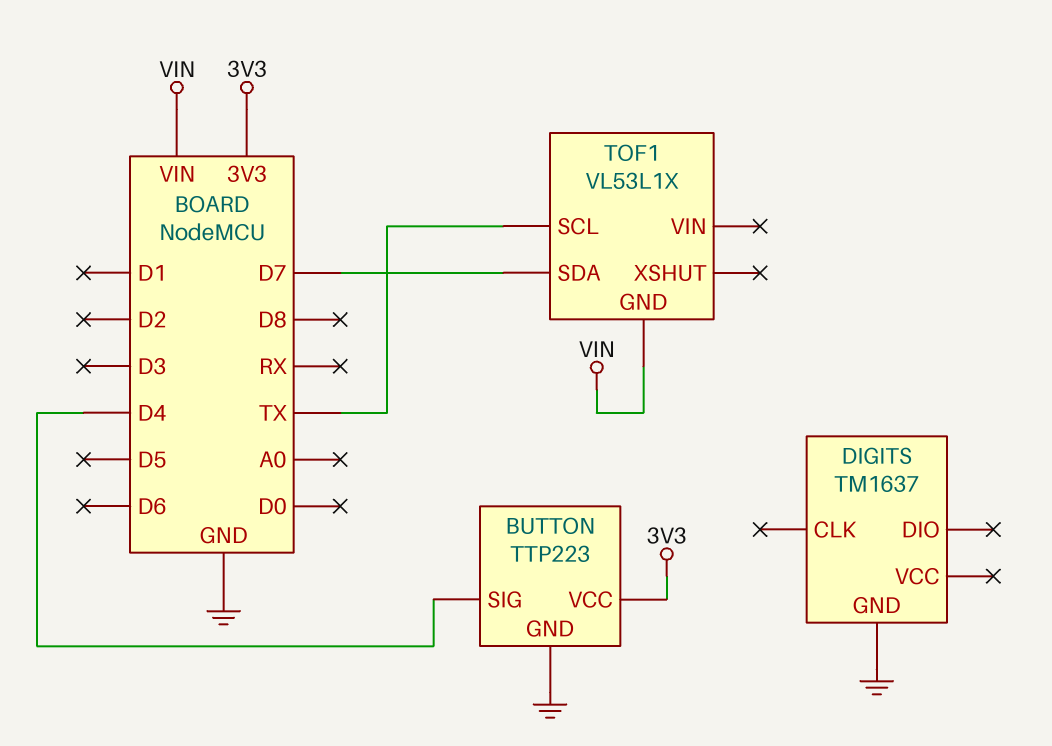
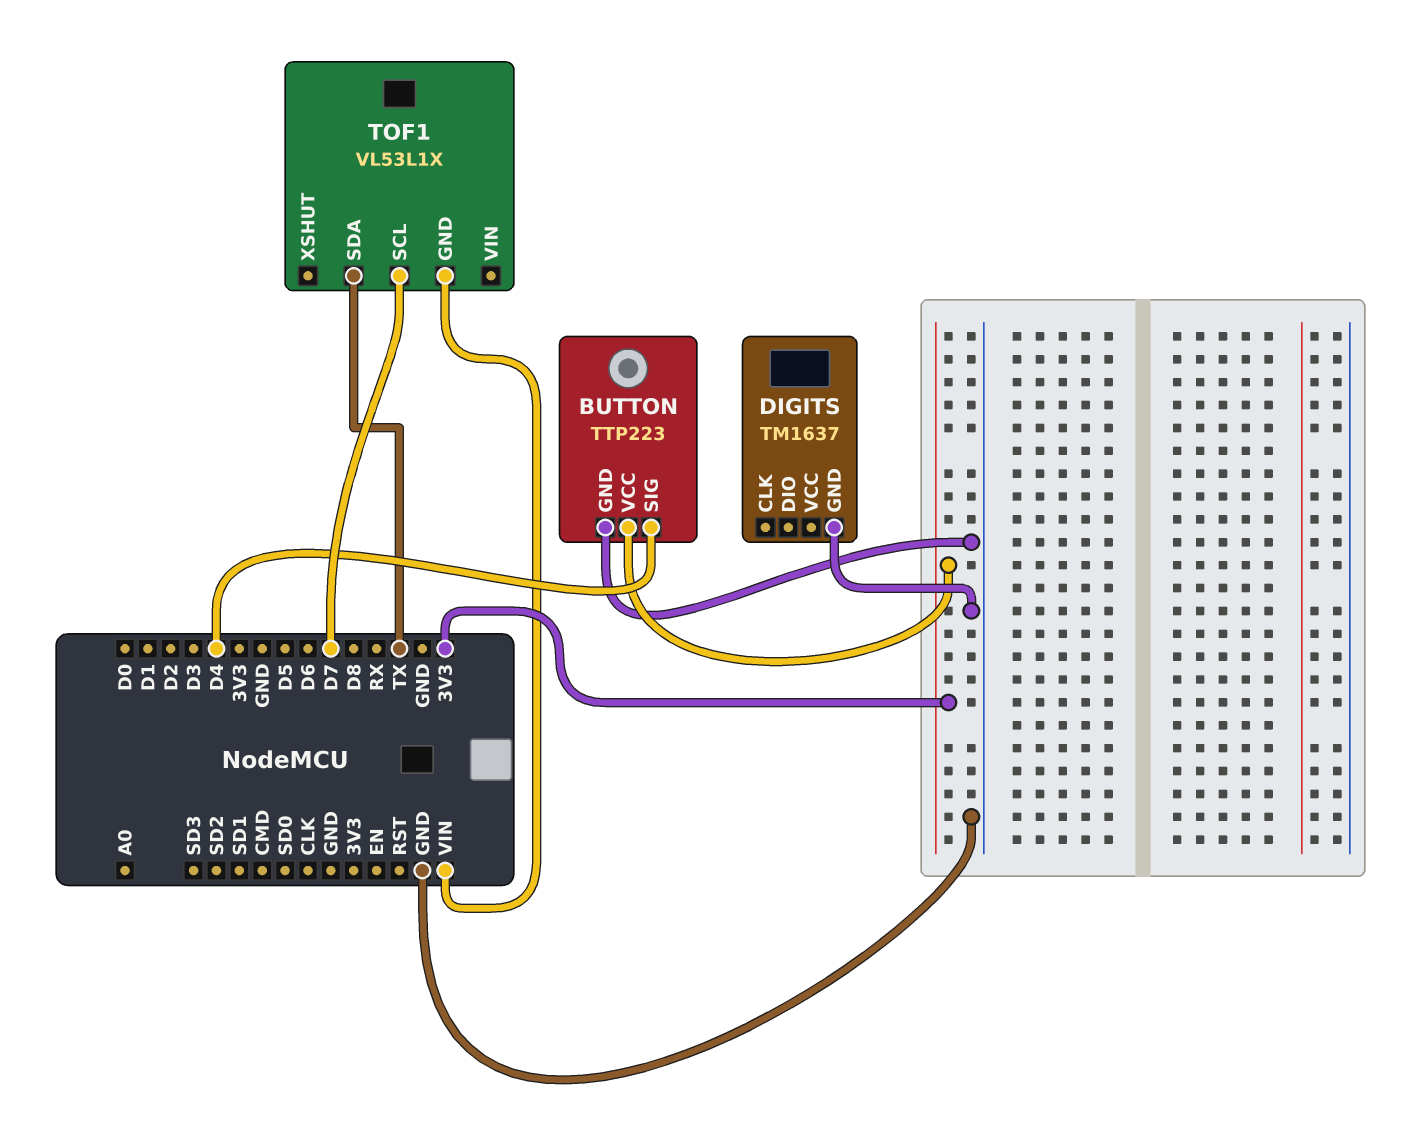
TOF1 pin SCL: TX -> D7
TOF1 pin SDA: D7 -> TX

